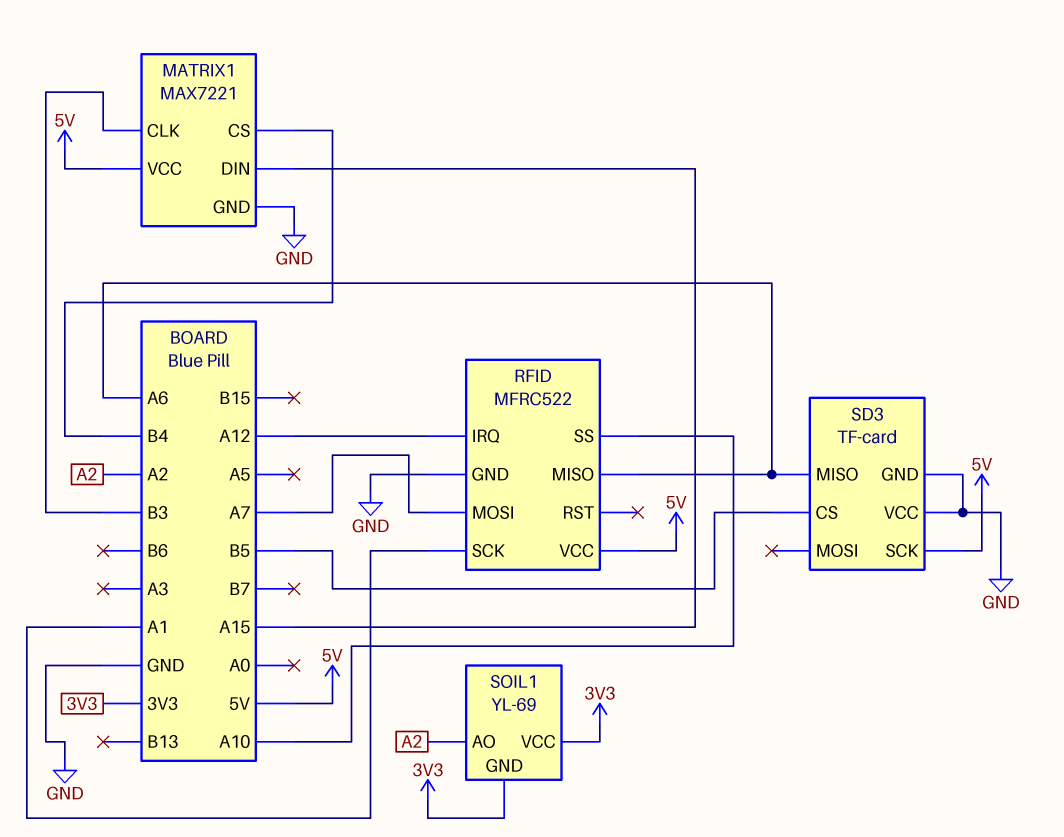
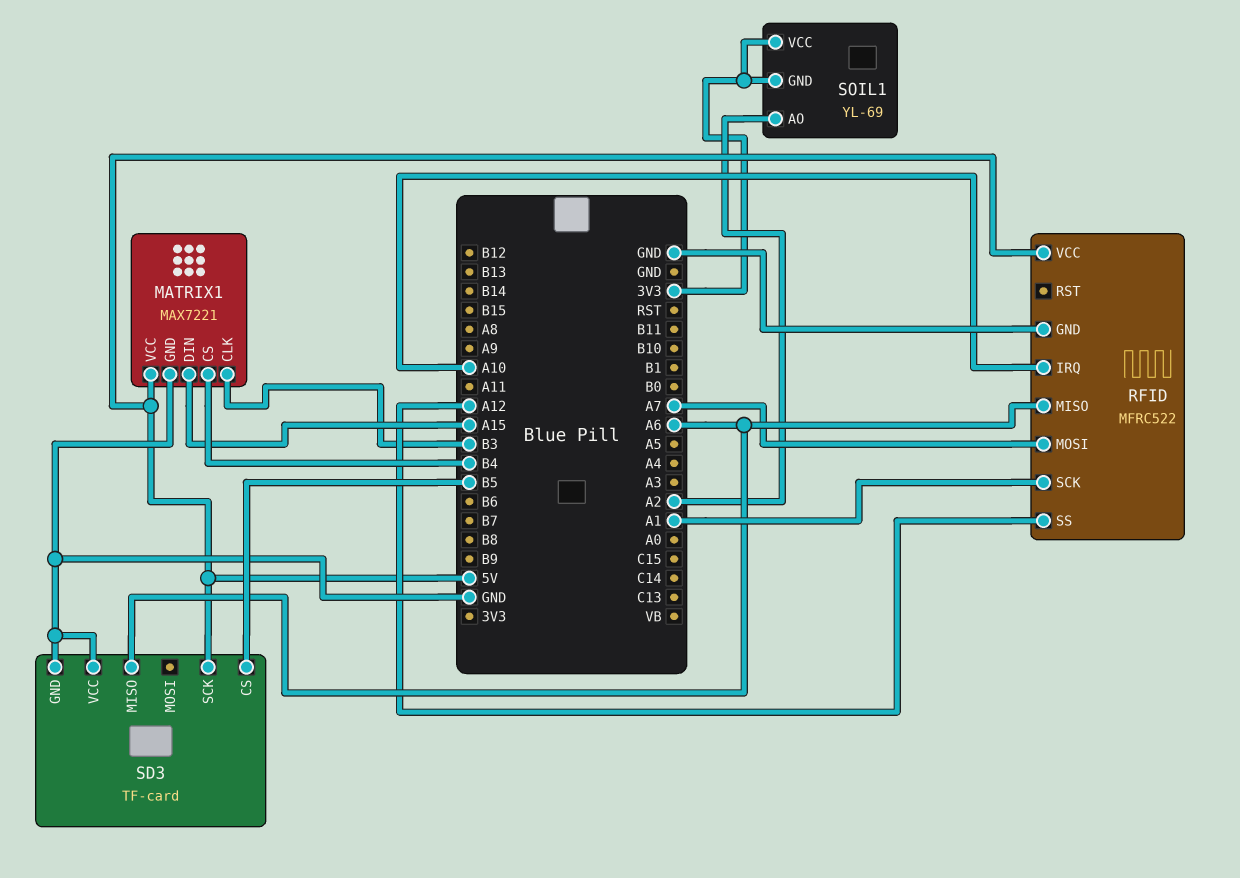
RFID pin IRQ: A12 -> A10
RFID pin SS: A10 -> A12

